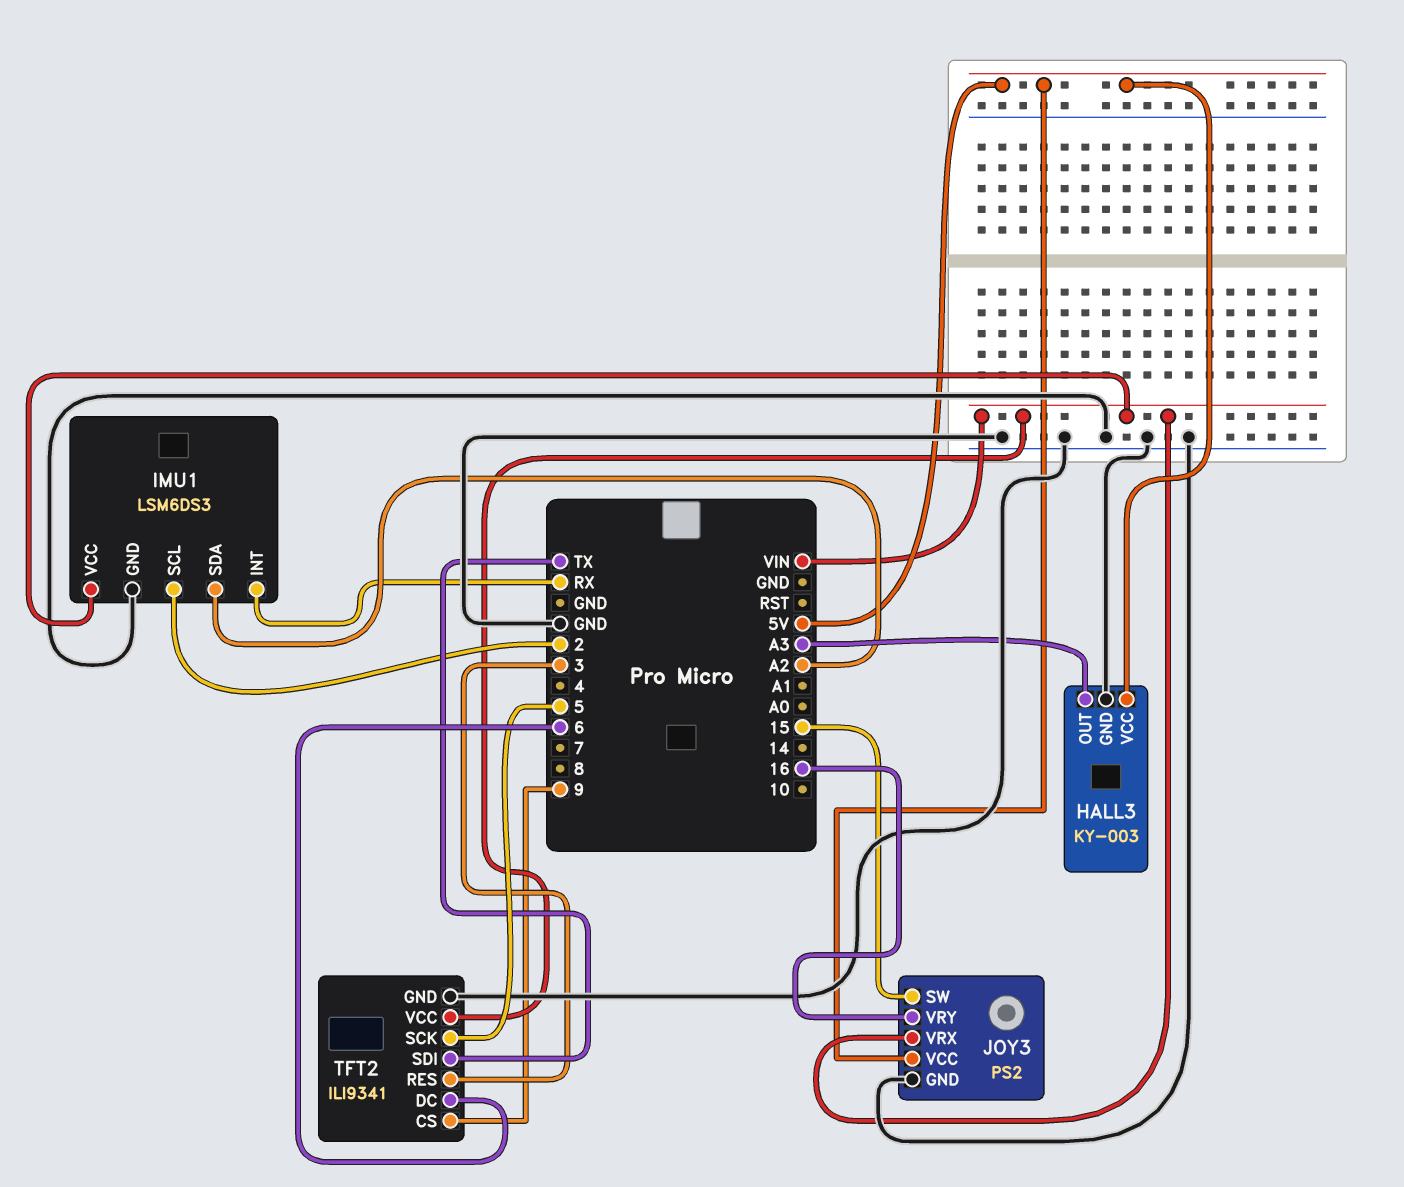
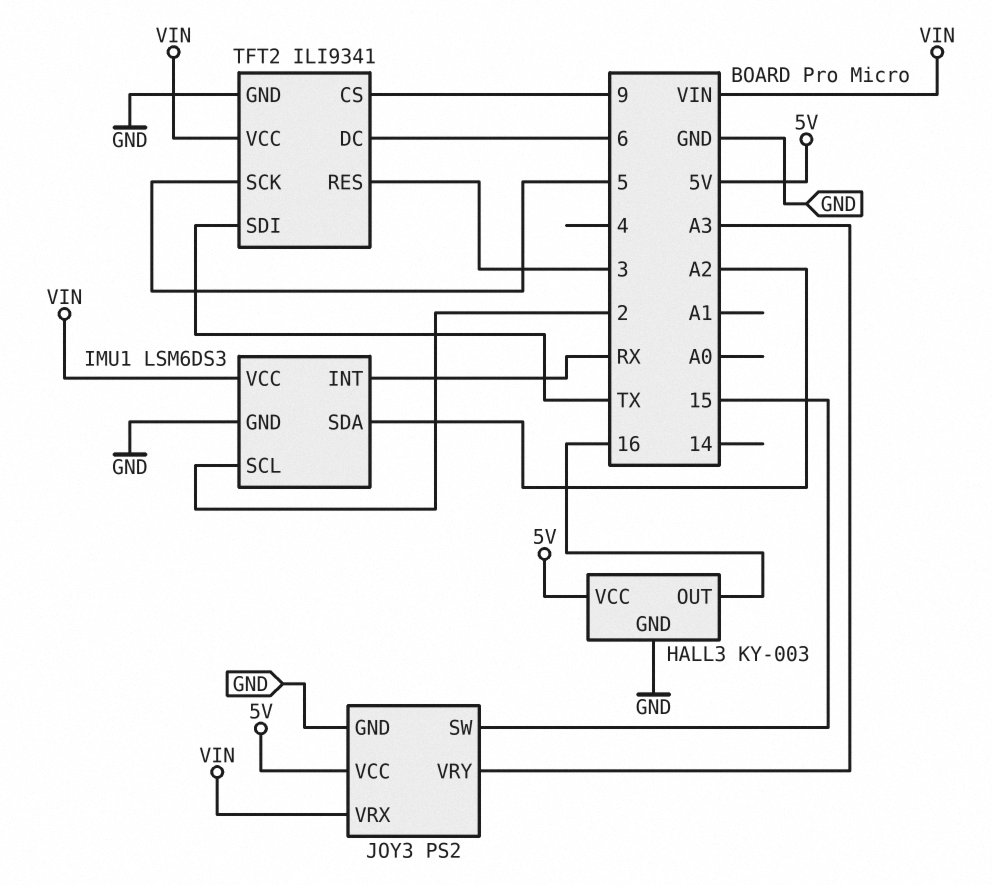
HALL3 pin OUT: A3 -> 16
JOY3 pin VRY: 16 -> A3

